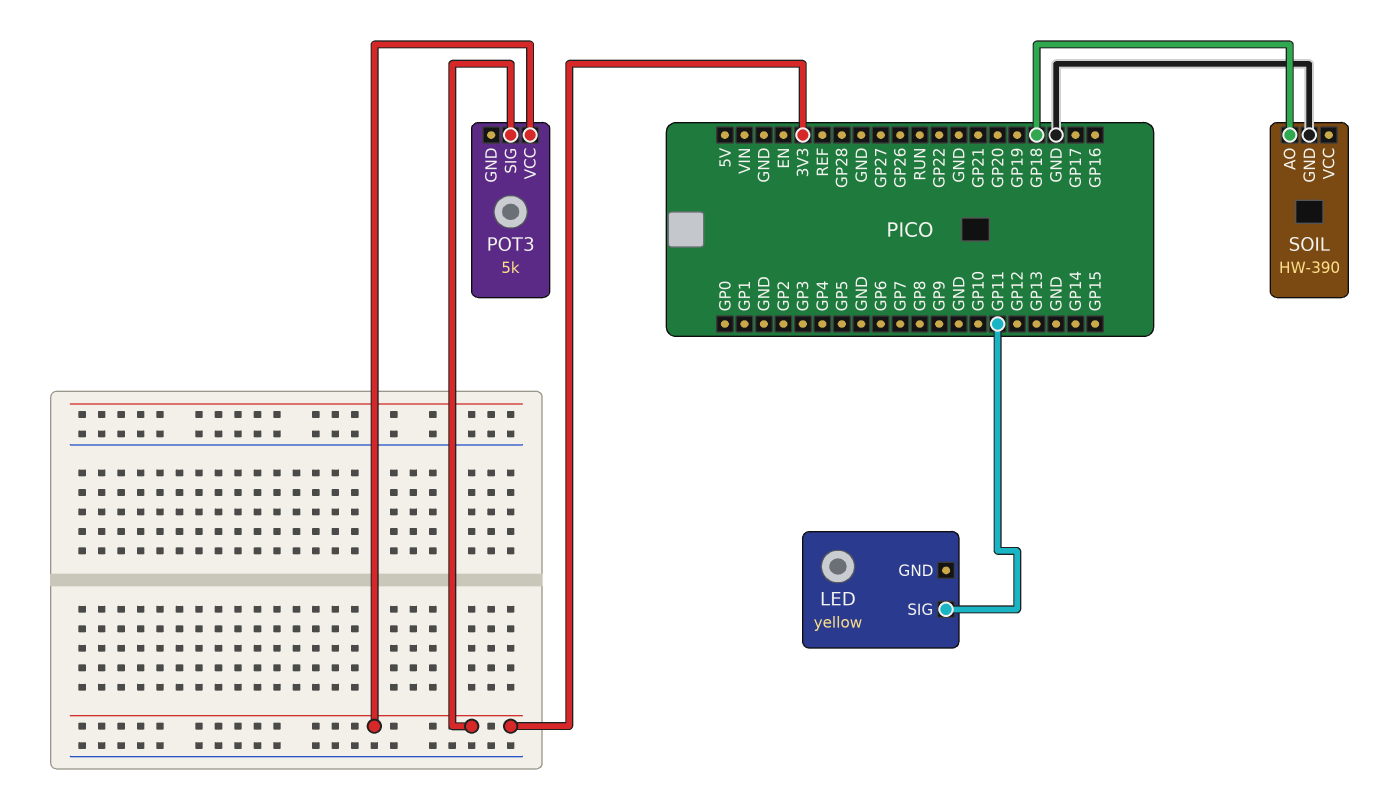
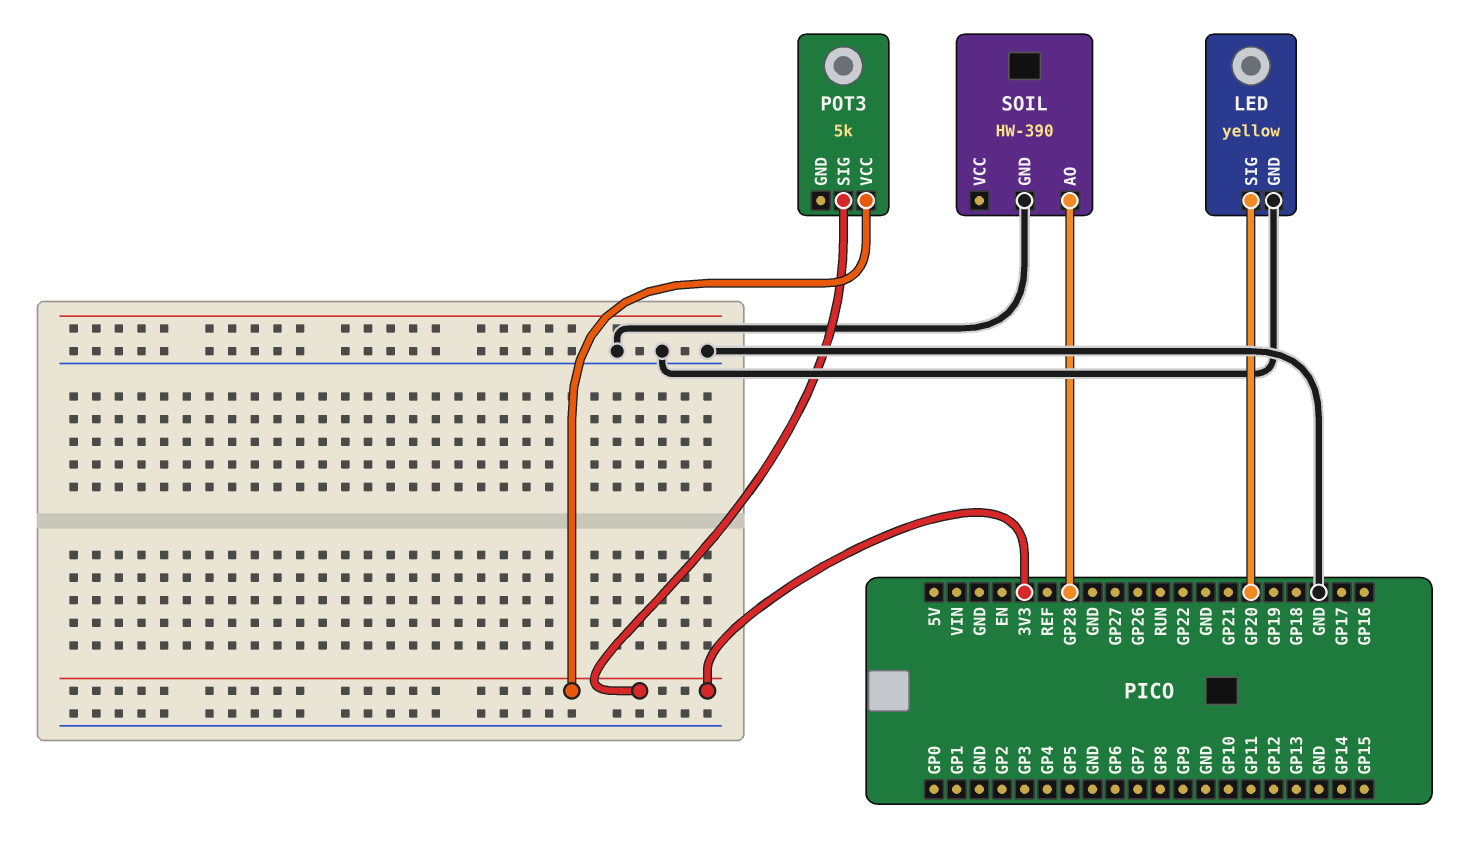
LED pin GND: none -> GND
LED pin SIG: GP11 -> GP20
SOIL pin AO: GP18 -> GP28

